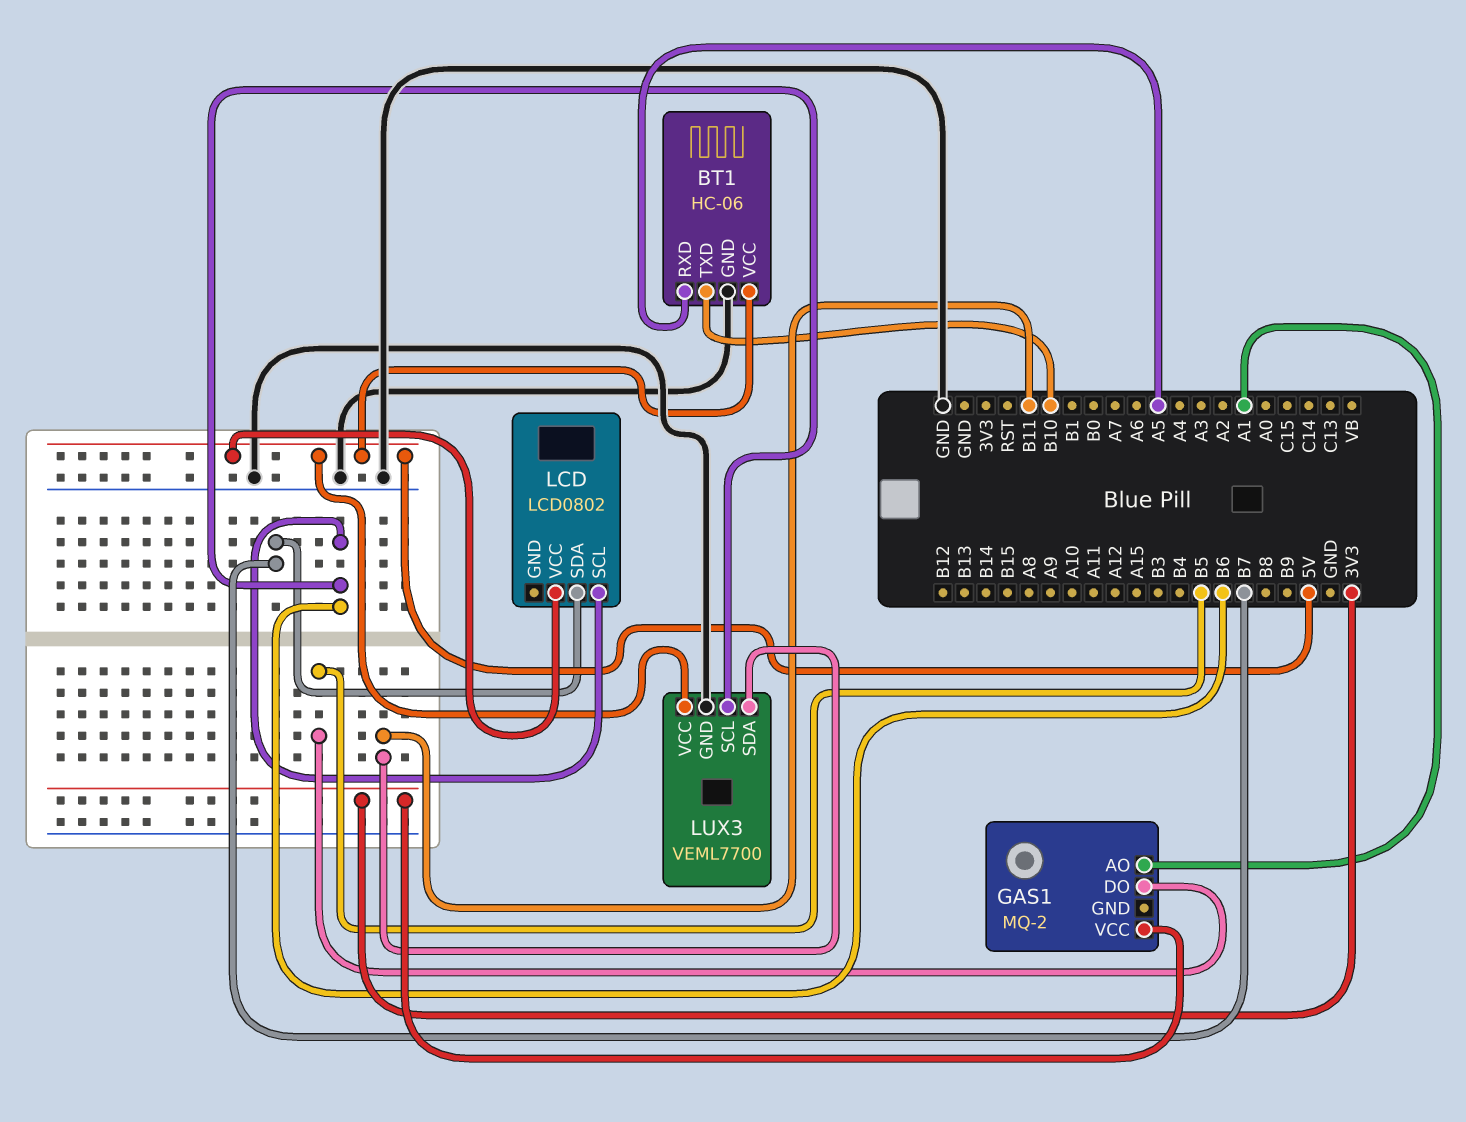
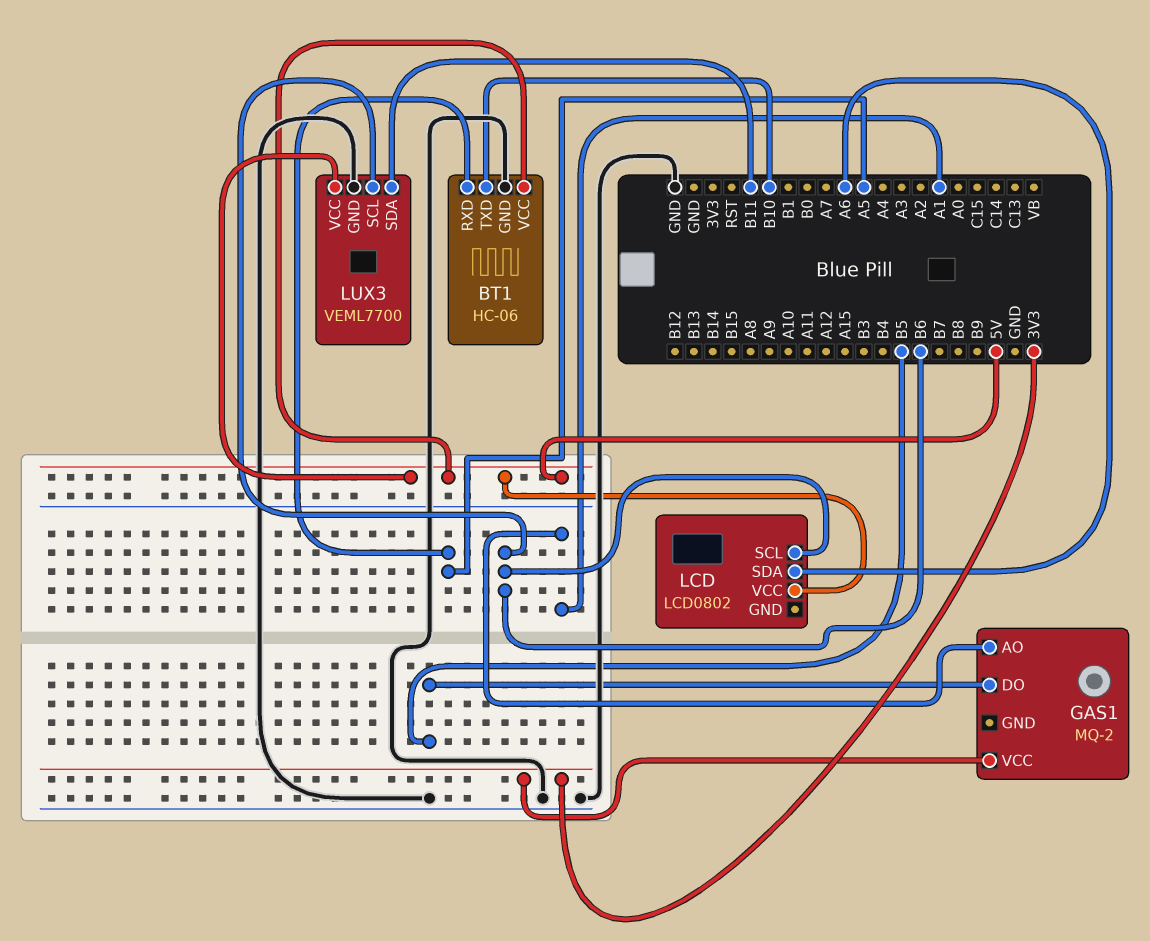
LCD pin SDA: B7 -> A6

